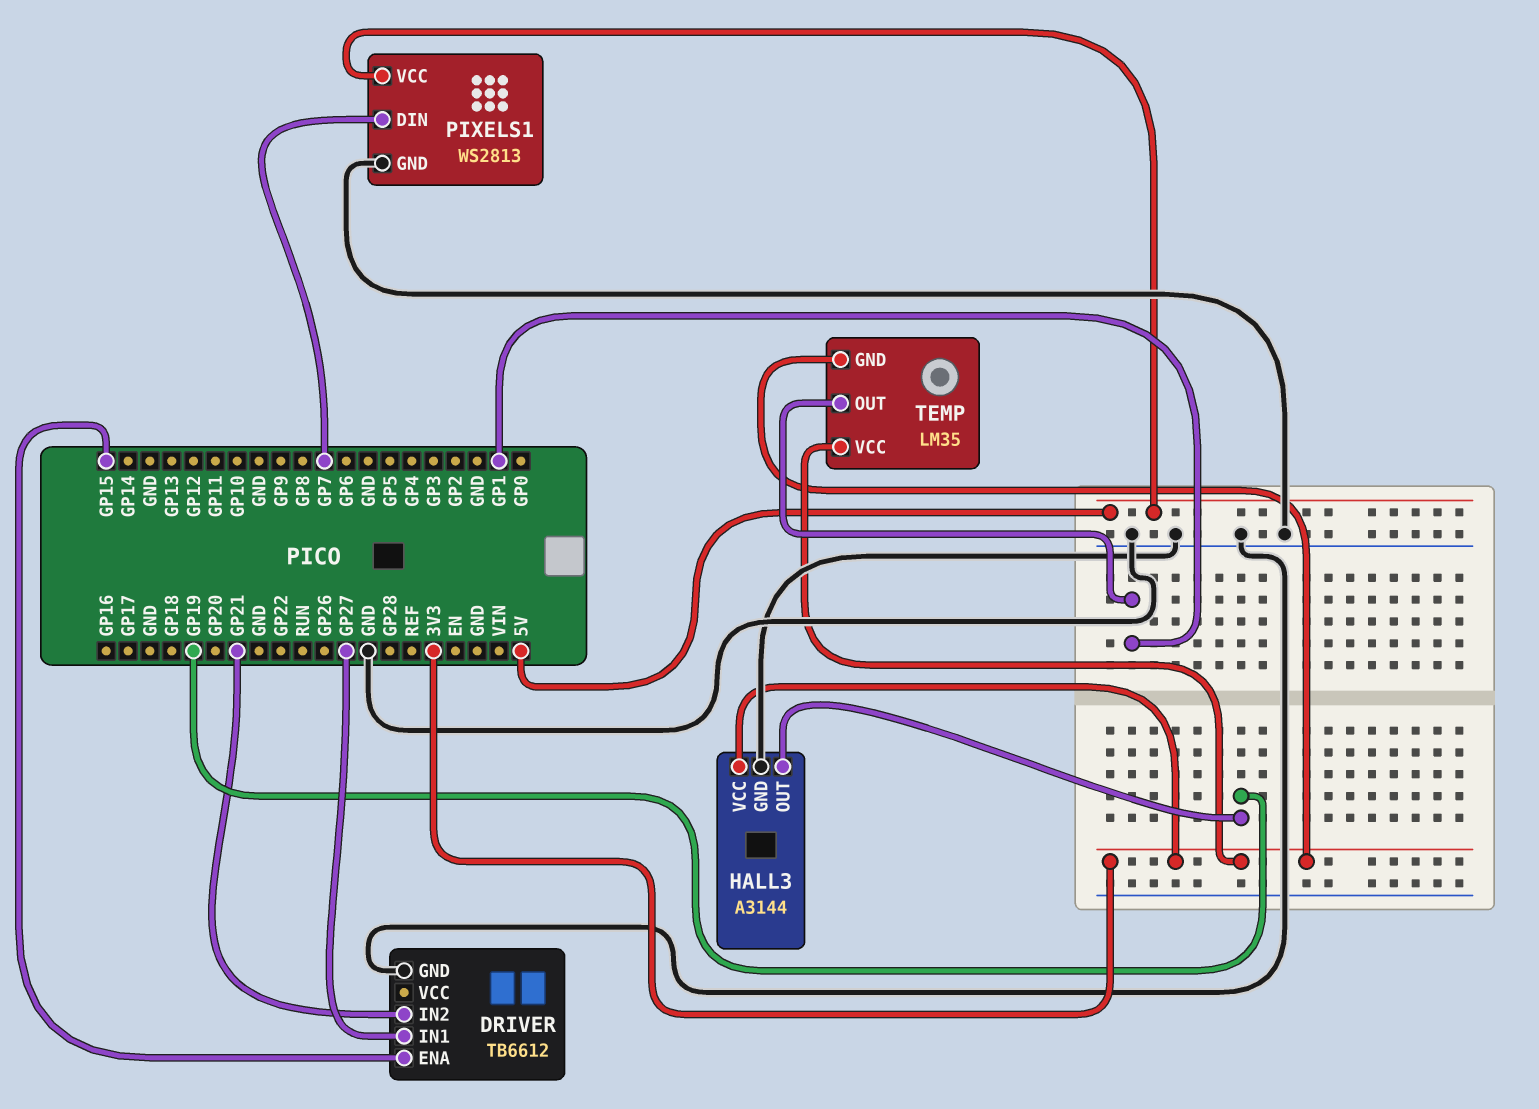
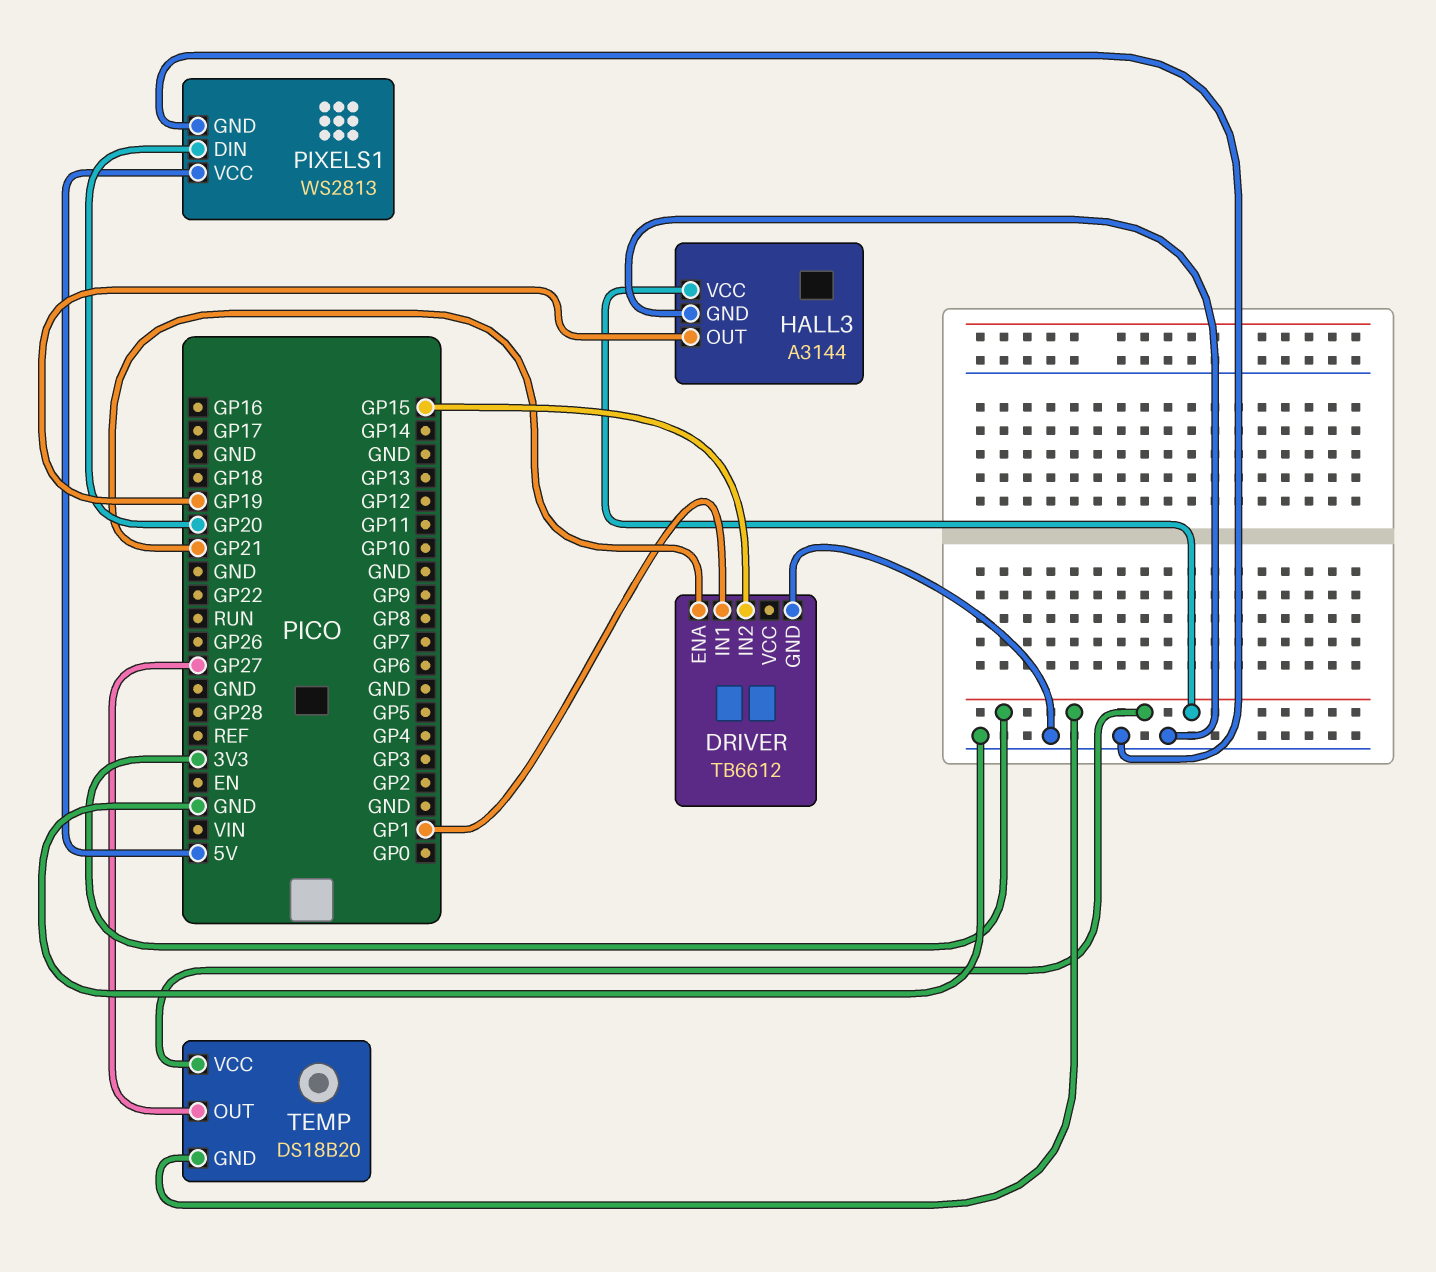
DRIVER pin ENA: GP15 -> GP21
DRIVER pin IN1: GP27 -> GP1
DRIVER pin IN2: GP21 -> GP15
PIXELS1 pin DIN: GP7 -> GP20
TEMP: LM35 -> DS18B20
TEMP pin OUT: GP1 -> GP27

